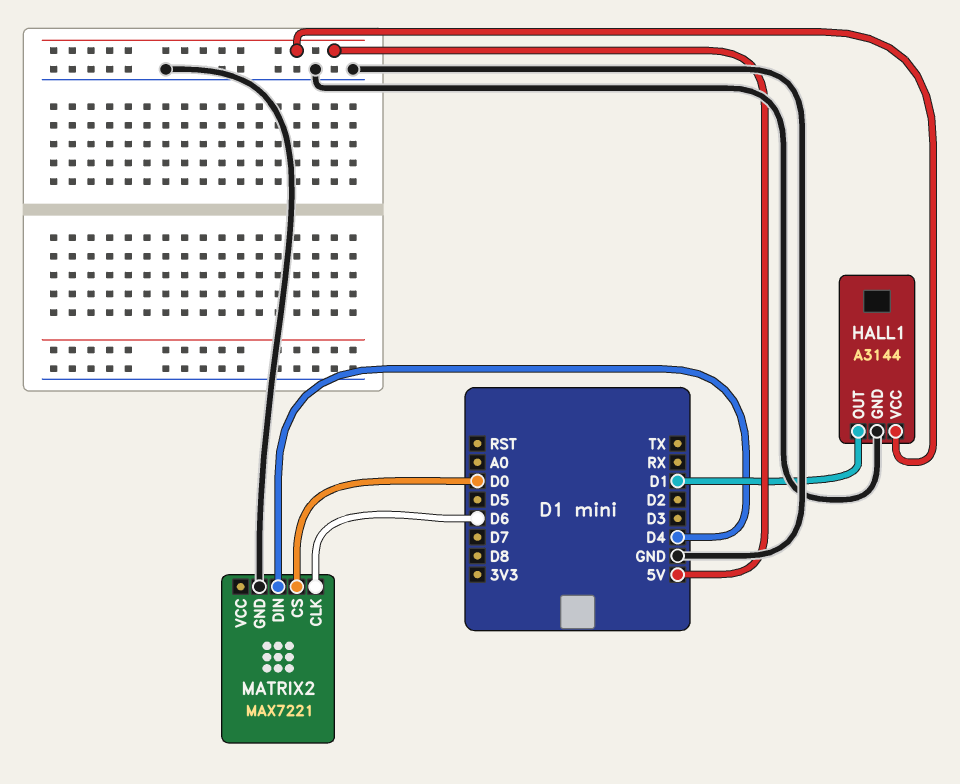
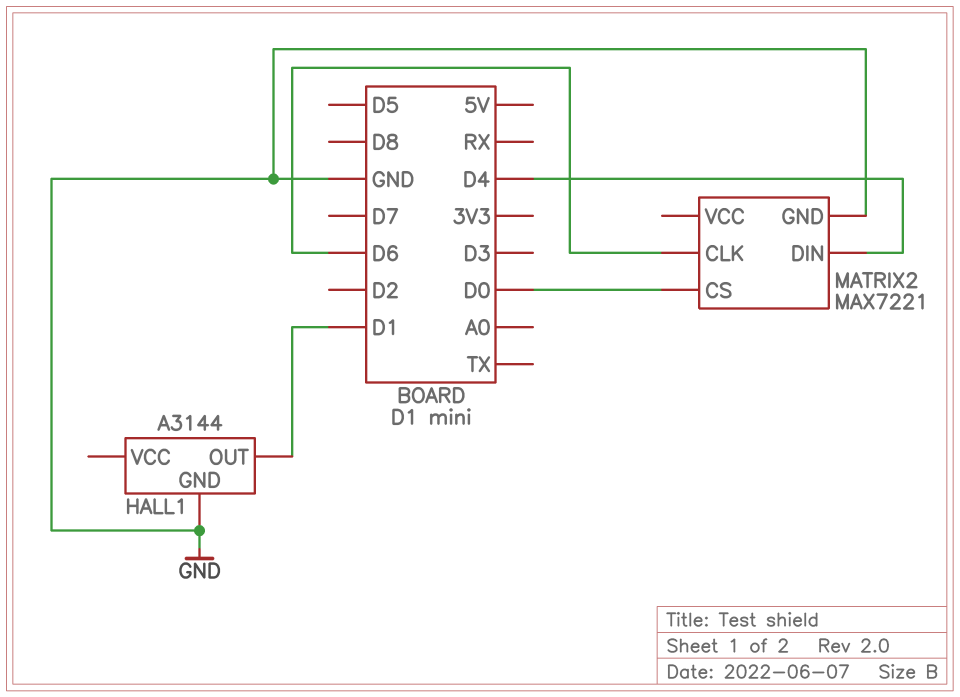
HALL1 pin VCC: 5V -> none

